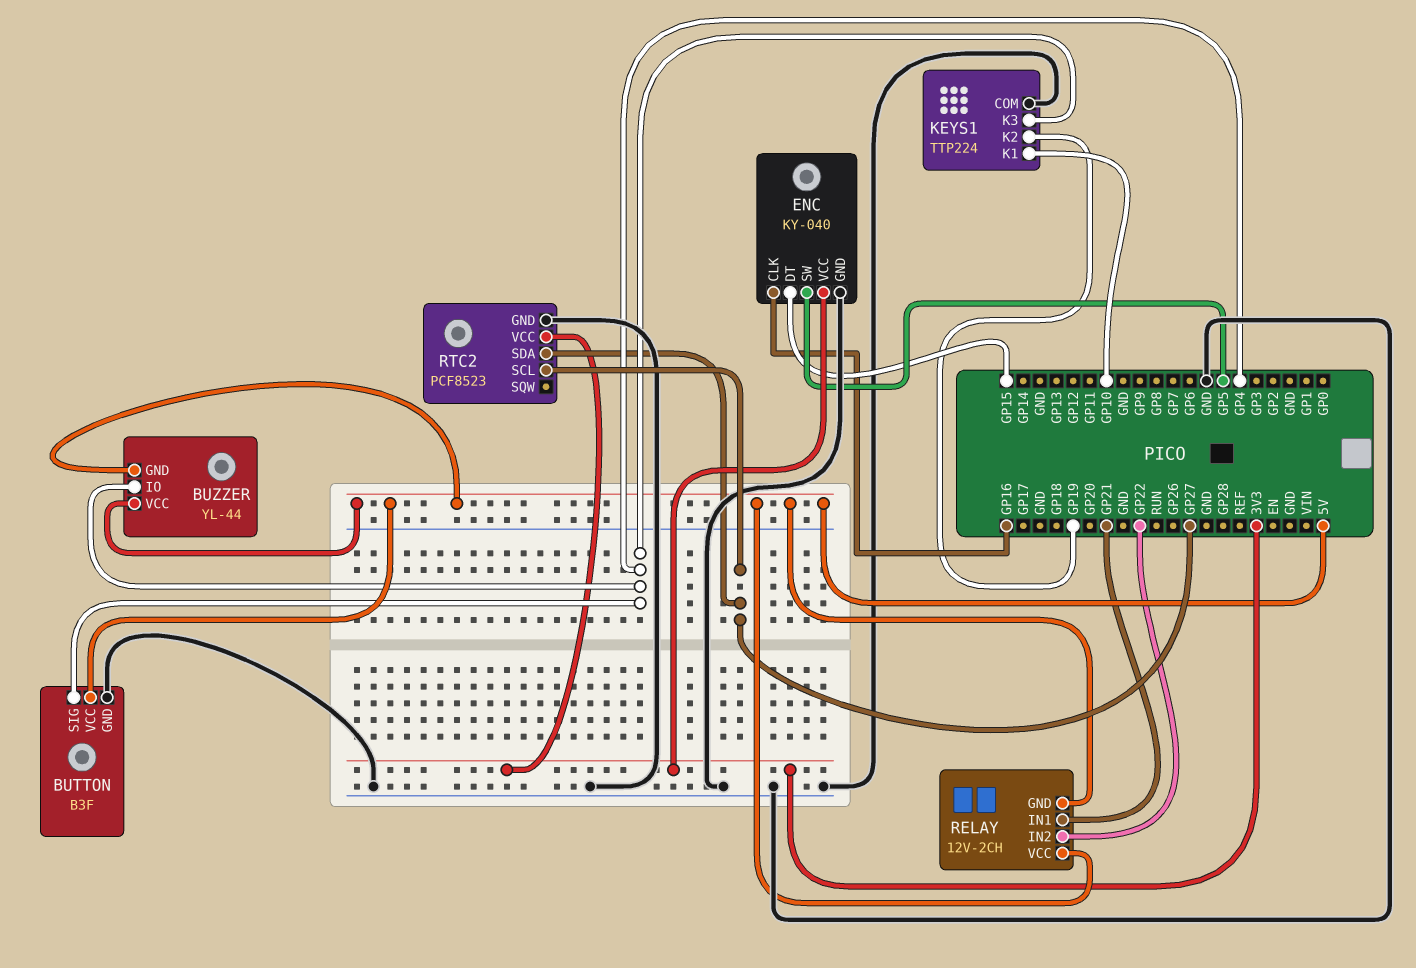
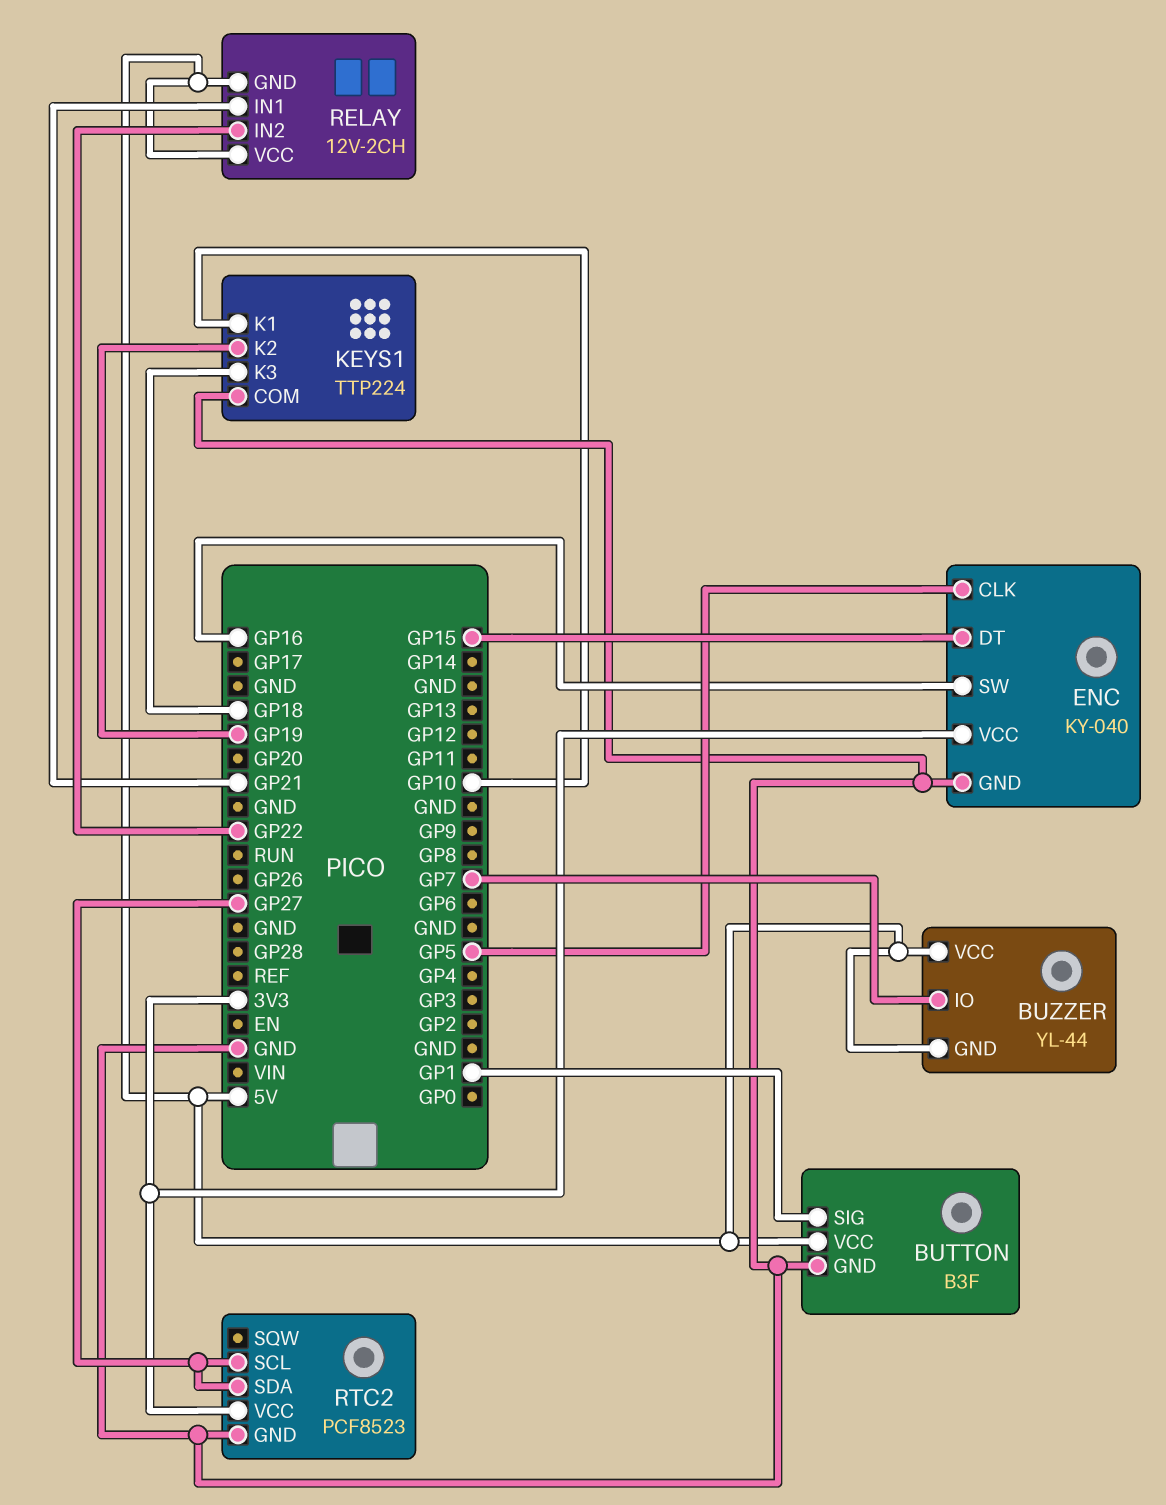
BUTTON pin SIG: GP4 -> GP1
BUZZER pin IO: GP4 -> GP7
ENC pin CLK: GP16 -> GP5
ENC pin SW: GP5 -> GP16
KEYS1 pin K3: GP4 -> GP18

